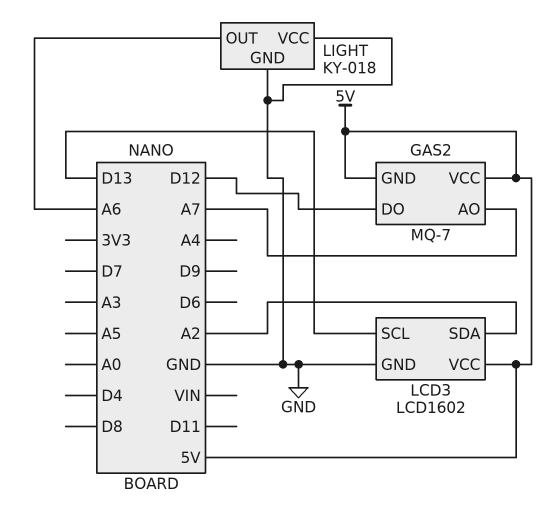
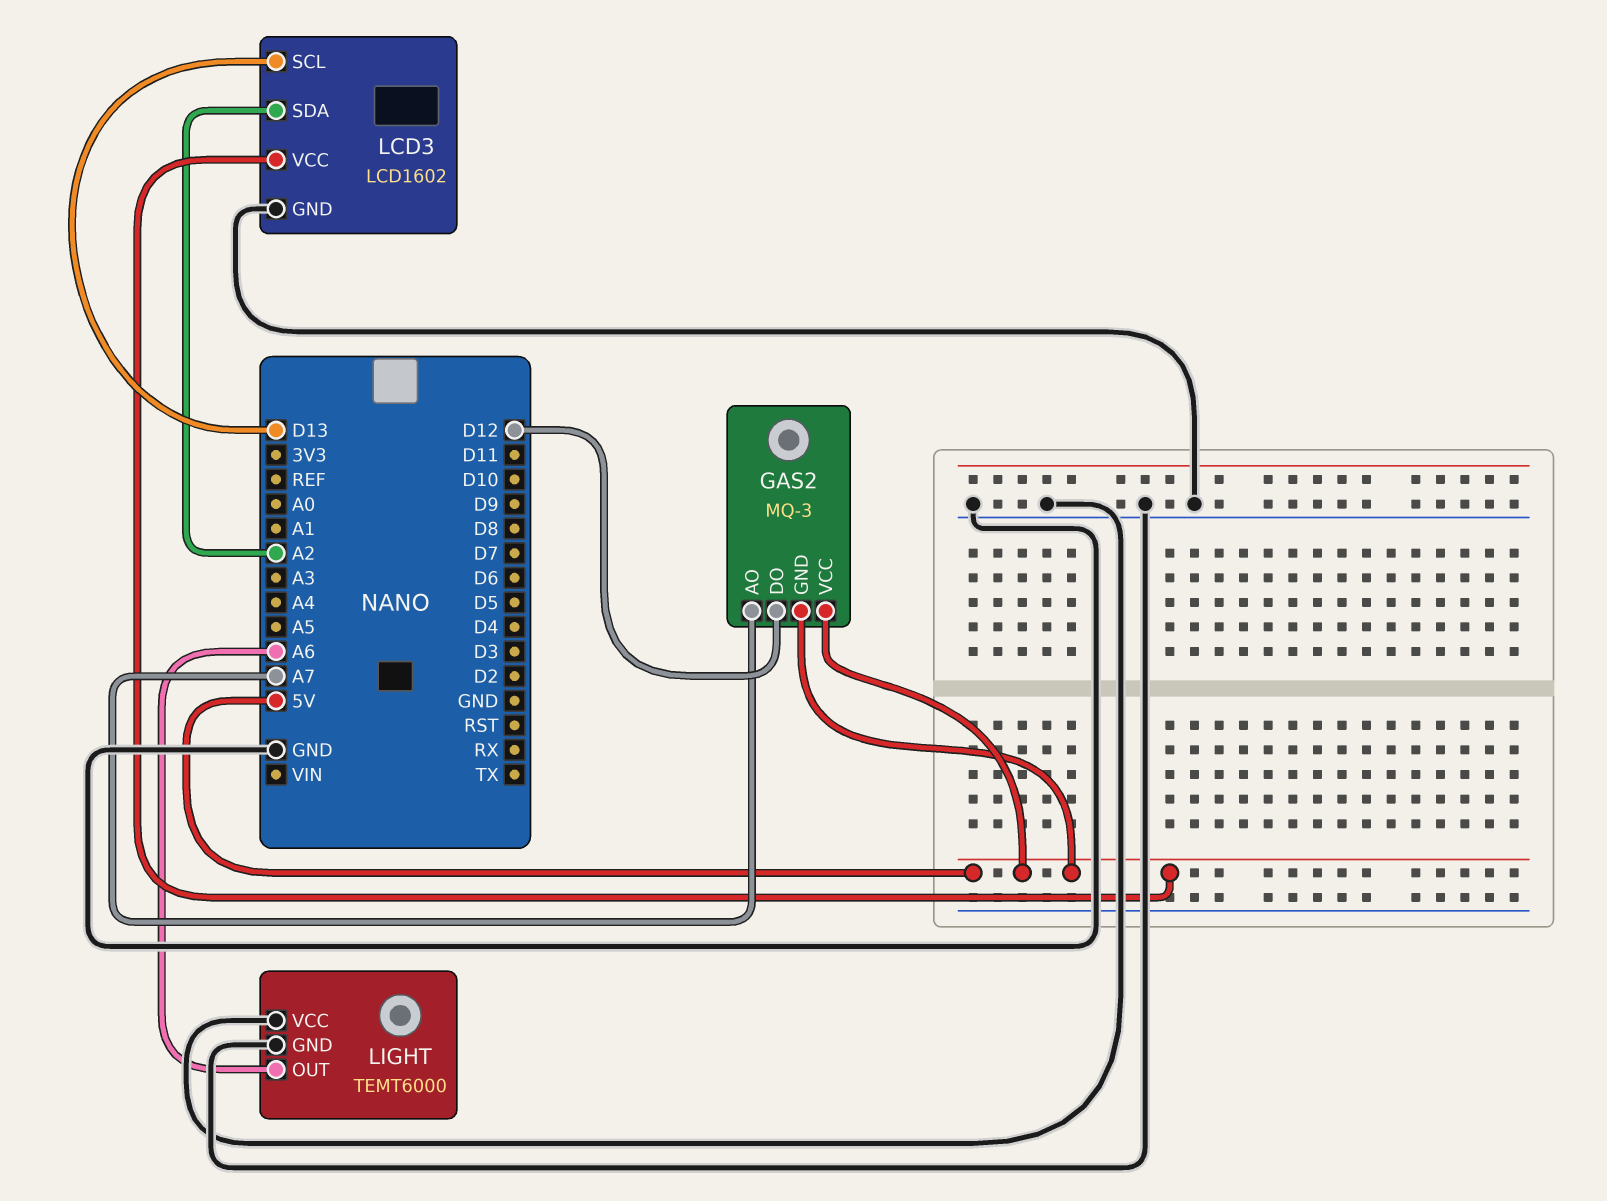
GAS2: MQ-7 -> MQ-3
LIGHT: KY-018 -> TEMT6000

